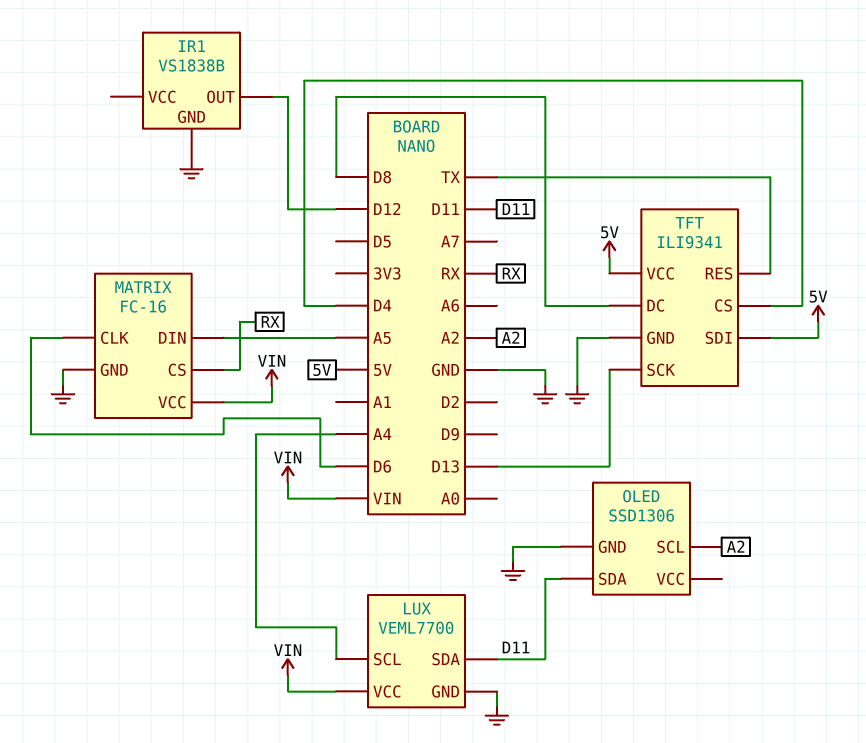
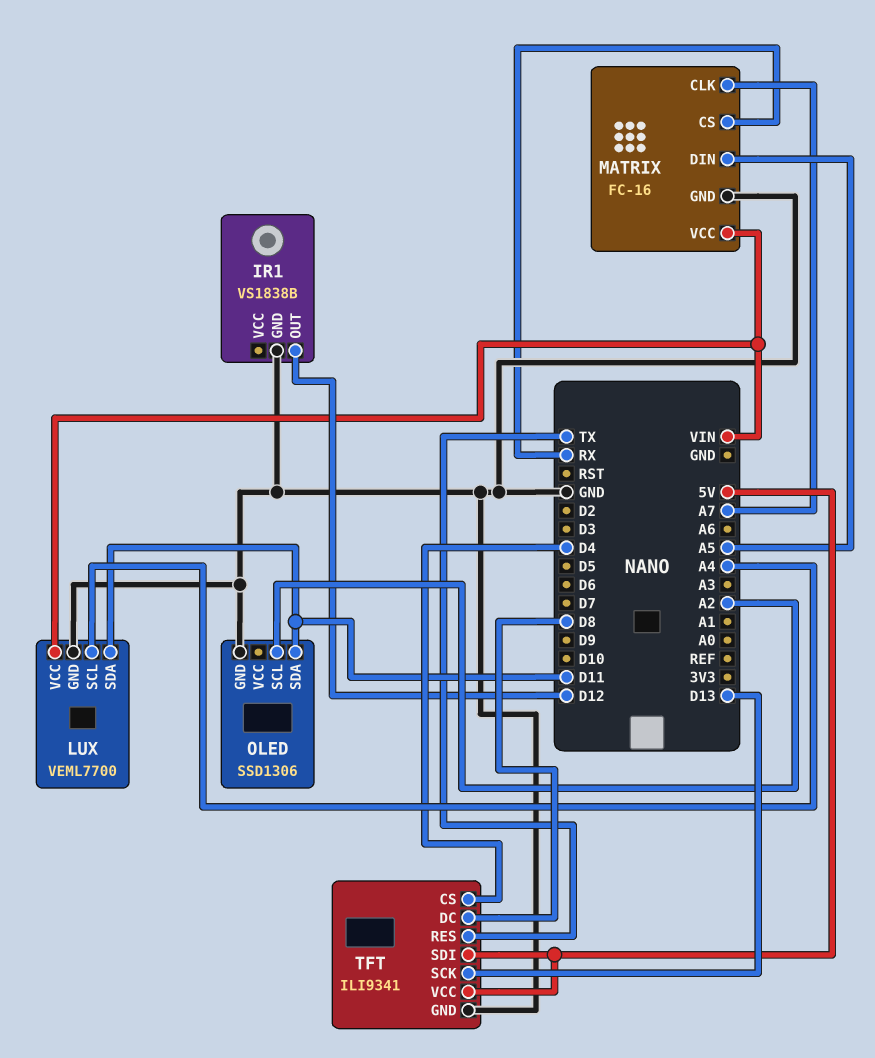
MATRIX pin CLK: D6 -> A7

